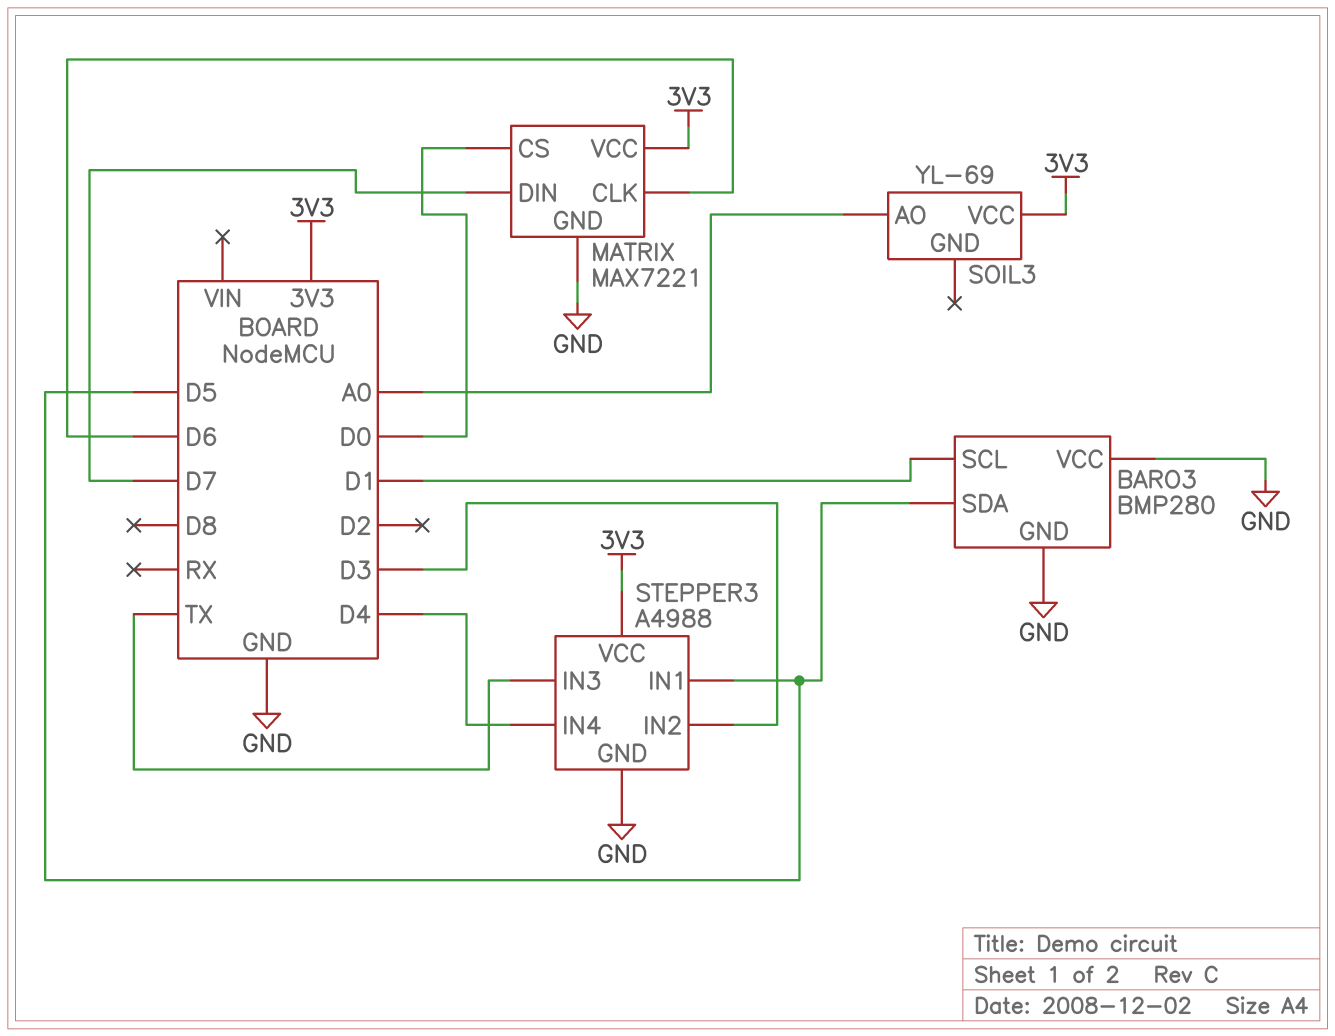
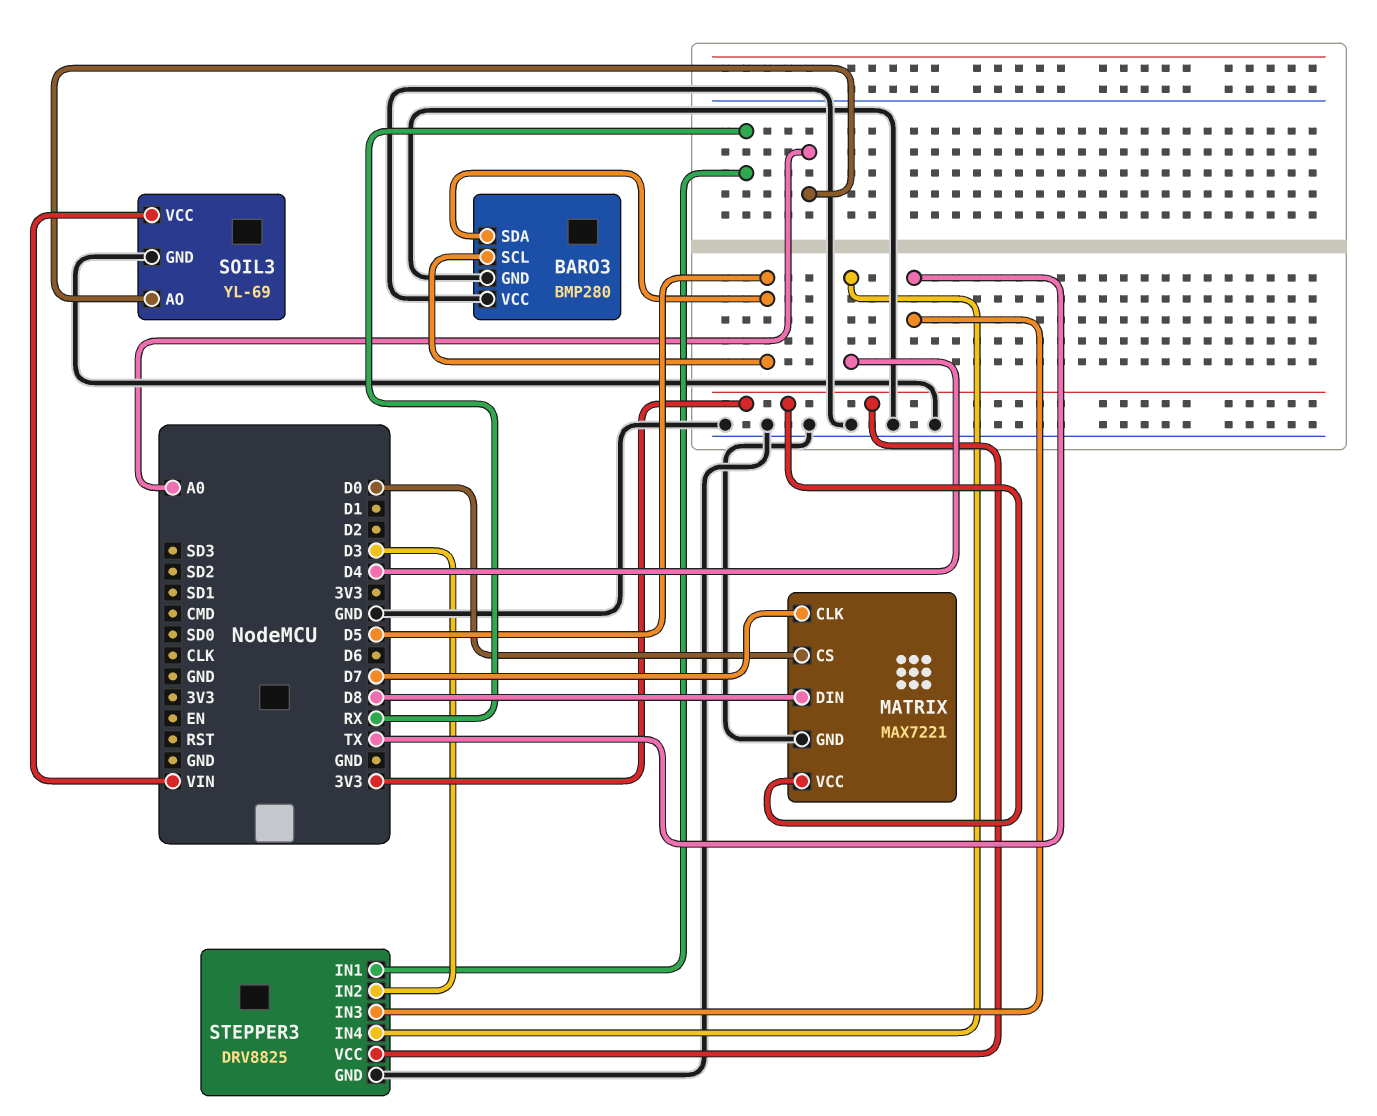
BARO3 pin SCL: D1 -> D5
MATRIX pin CLK: D6 -> D7
MATRIX pin DIN: D7 -> D8
SOIL3 pin GND: none -> GND
SOIL3 pin VCC: 3V3 -> VIN
STEPPER3: A4988 -> DRV8825
STEPPER3 pin IN1: D5 -> RX

